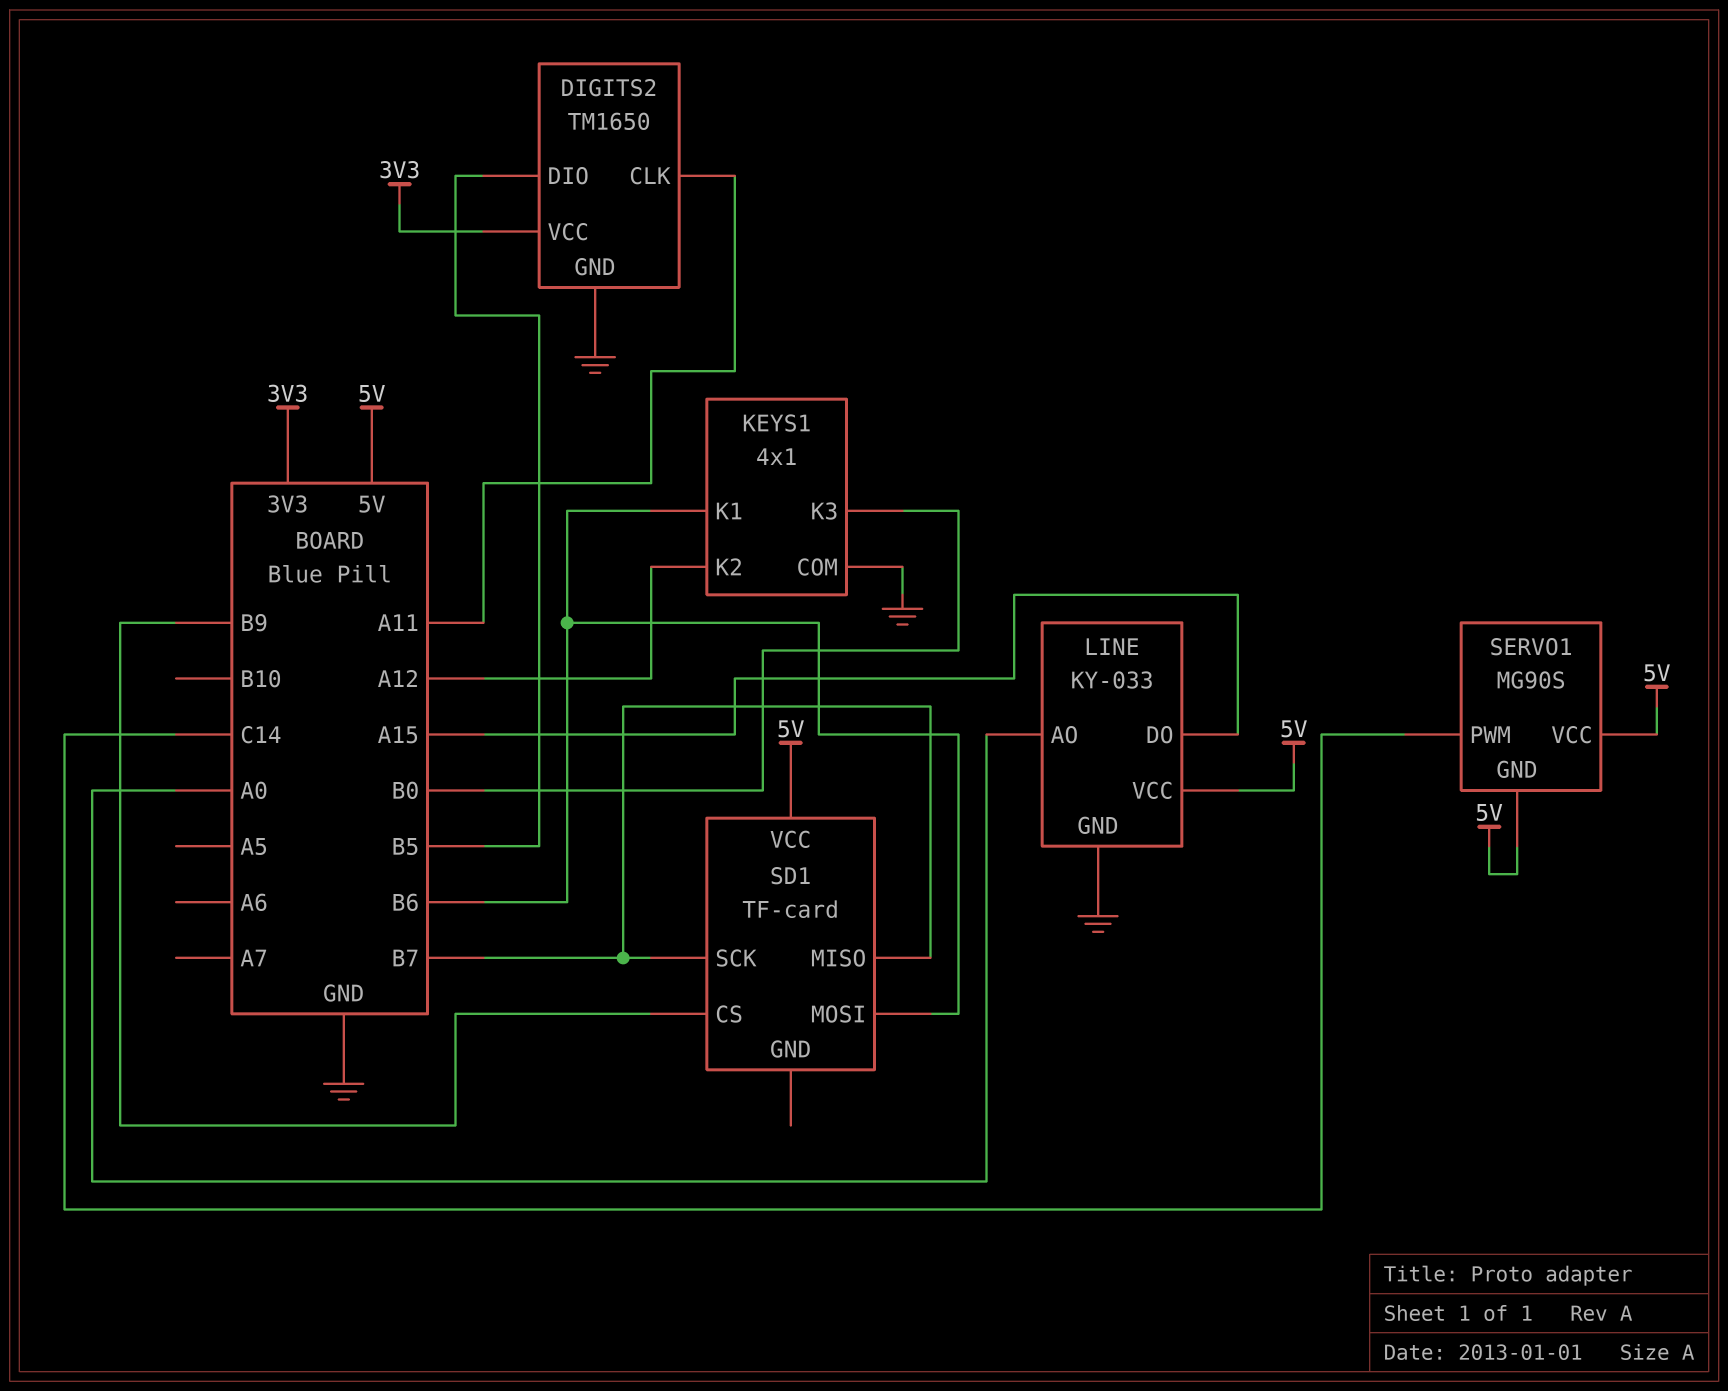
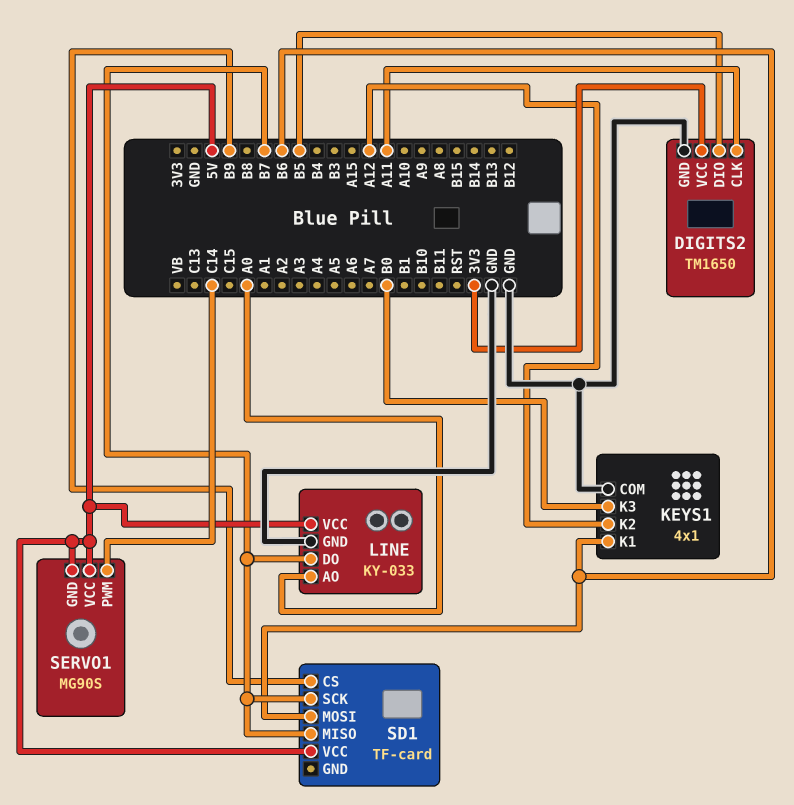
LINE pin DO: A15 -> B7

